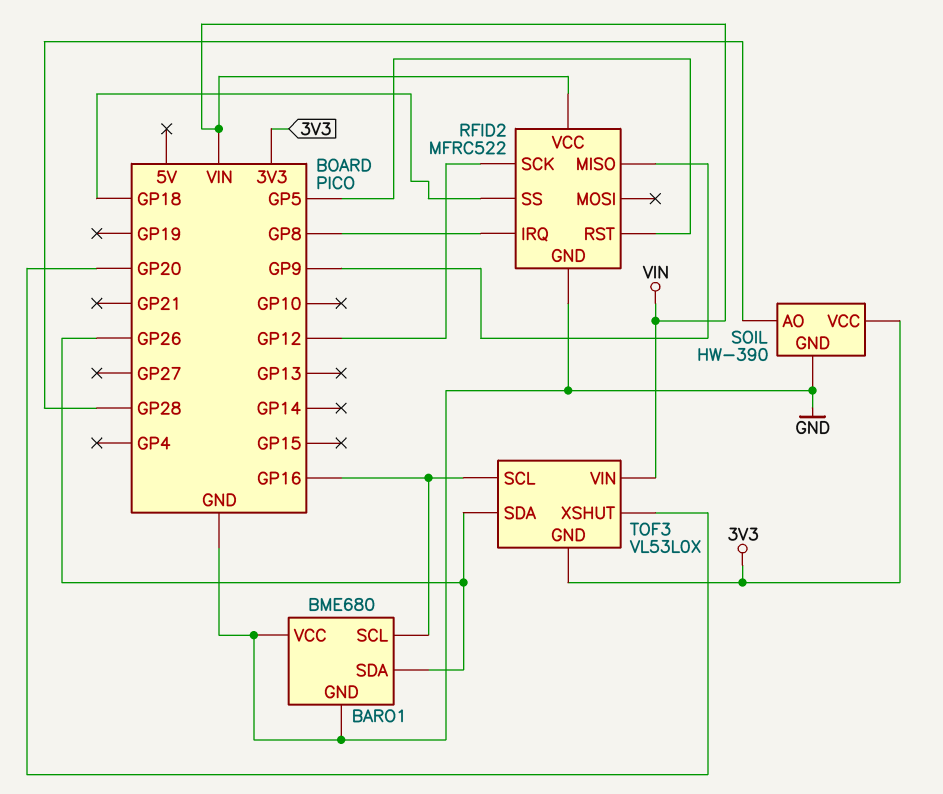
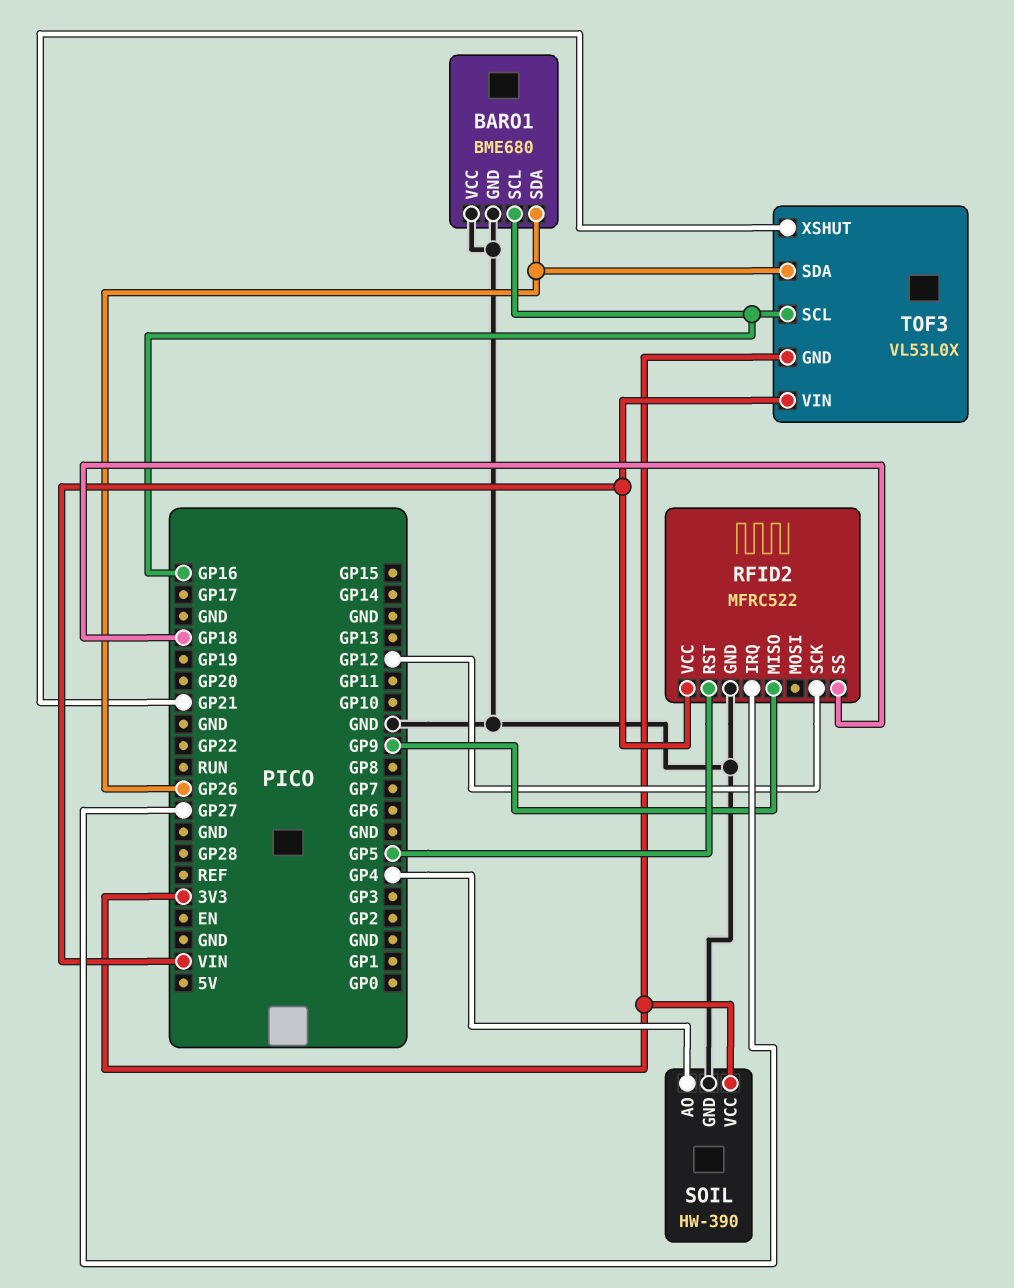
RFID2 pin IRQ: GP8 -> GP27
SOIL pin AO: GP28 -> GP4
TOF3 pin XSHUT: GP20 -> GP21

